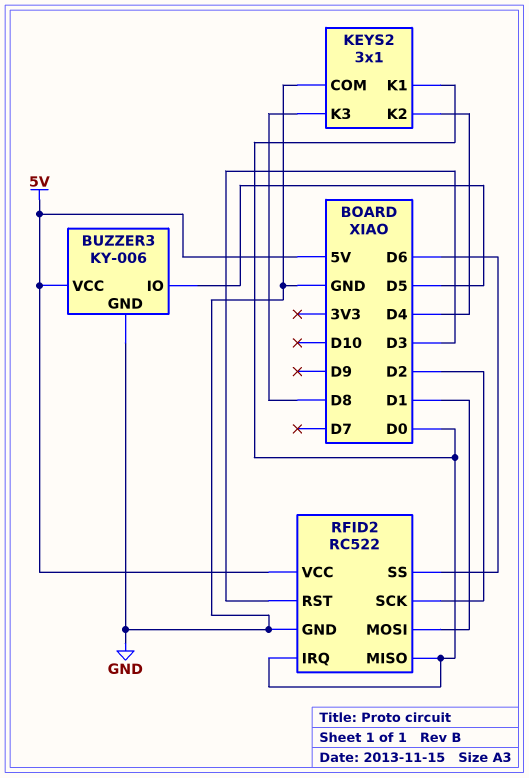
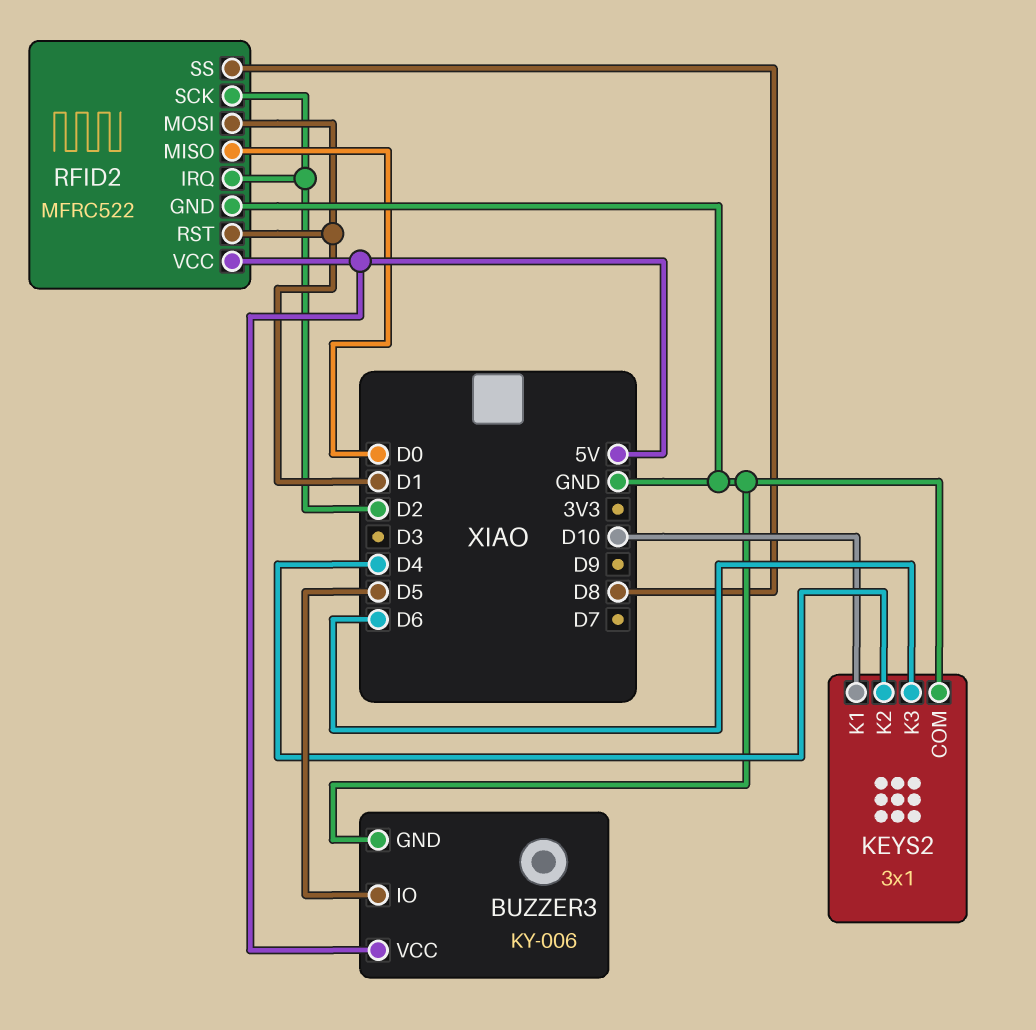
KEYS2 pin K1: D0 -> D10
KEYS2 pin K3: D8 -> D6
RFID2: RC522 -> MFRC522
RFID2 pin IRQ: D0 -> D2
RFID2 pin RST: D3 -> D1
RFID2 pin SS: D6 -> D8

